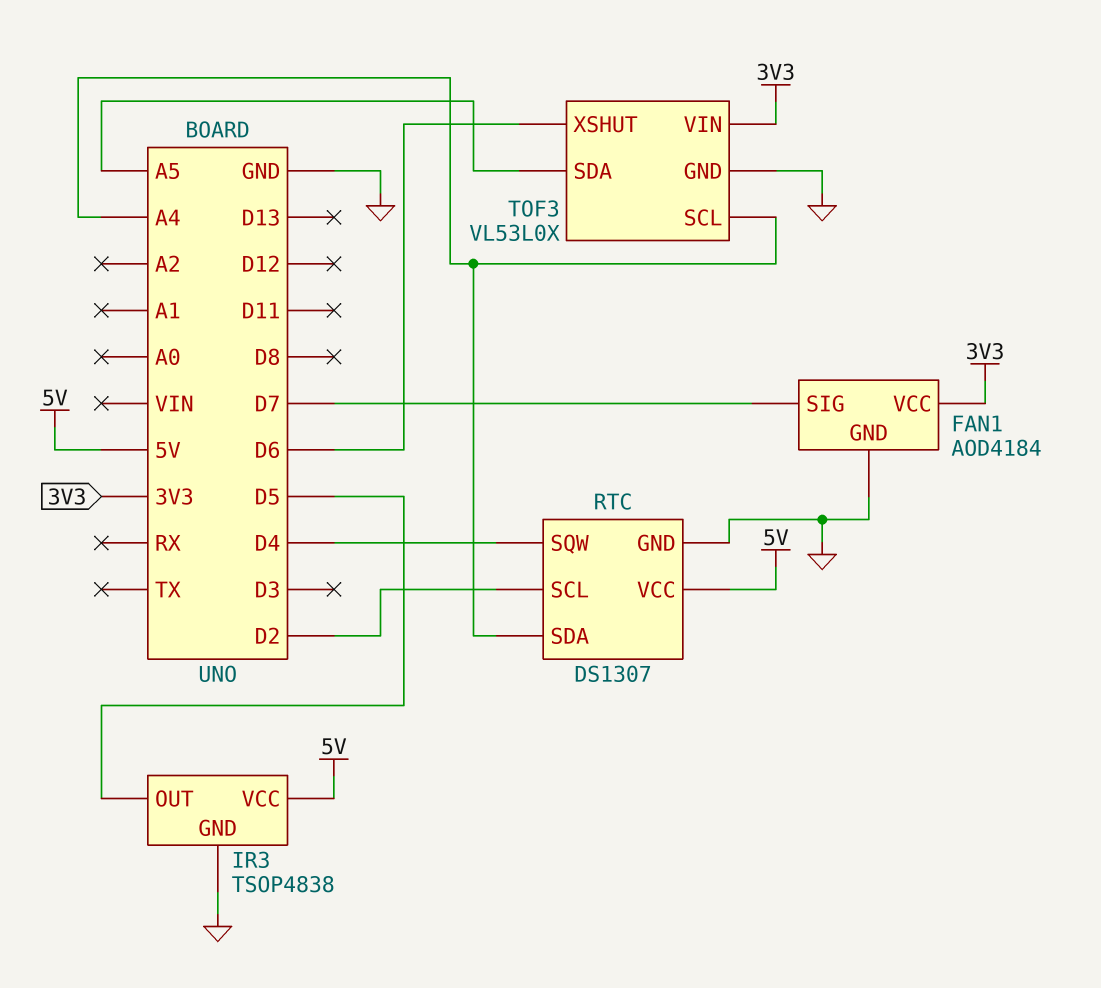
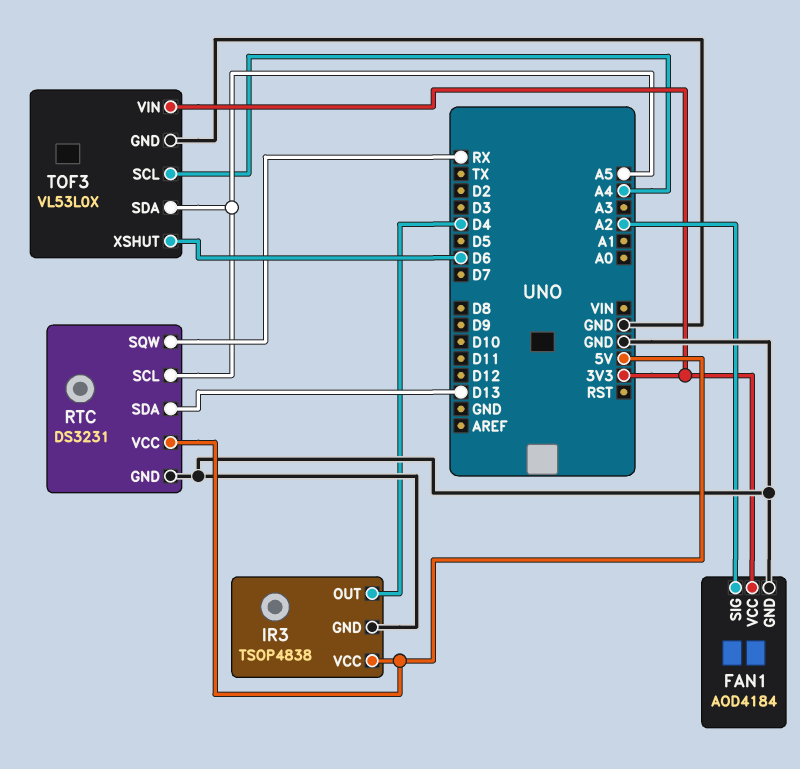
FAN1 pin SIG: D7 -> A2
IR3 pin OUT: D5 -> D4
RTC: DS1307 -> DS3231
RTC pin SCL: D2 -> A5
RTC pin SDA: A4 -> D13
RTC pin SQW: D4 -> RX

